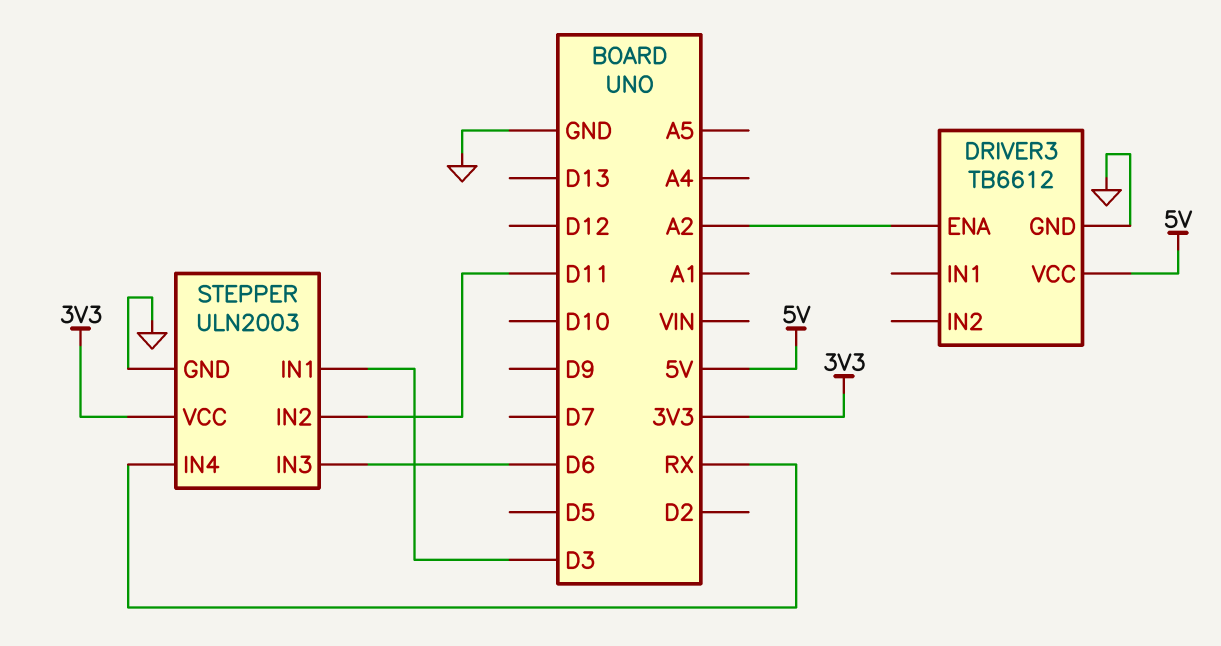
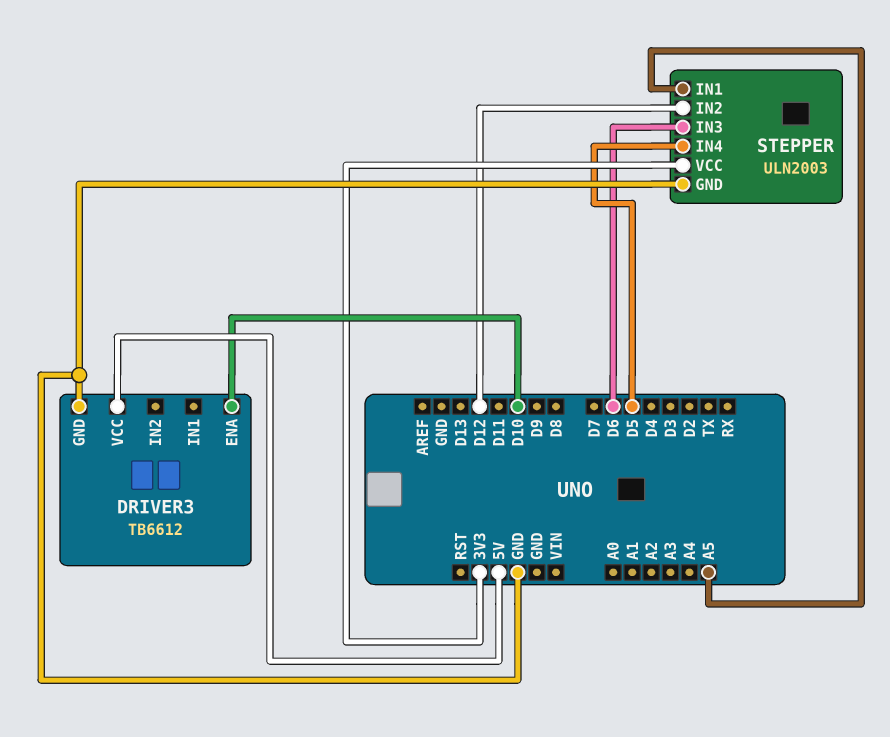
DRIVER3 pin ENA: A2 -> D10
STEPPER pin IN1: D3 -> A5
STEPPER pin IN2: D11 -> D12
STEPPER pin IN4: RX -> D5

